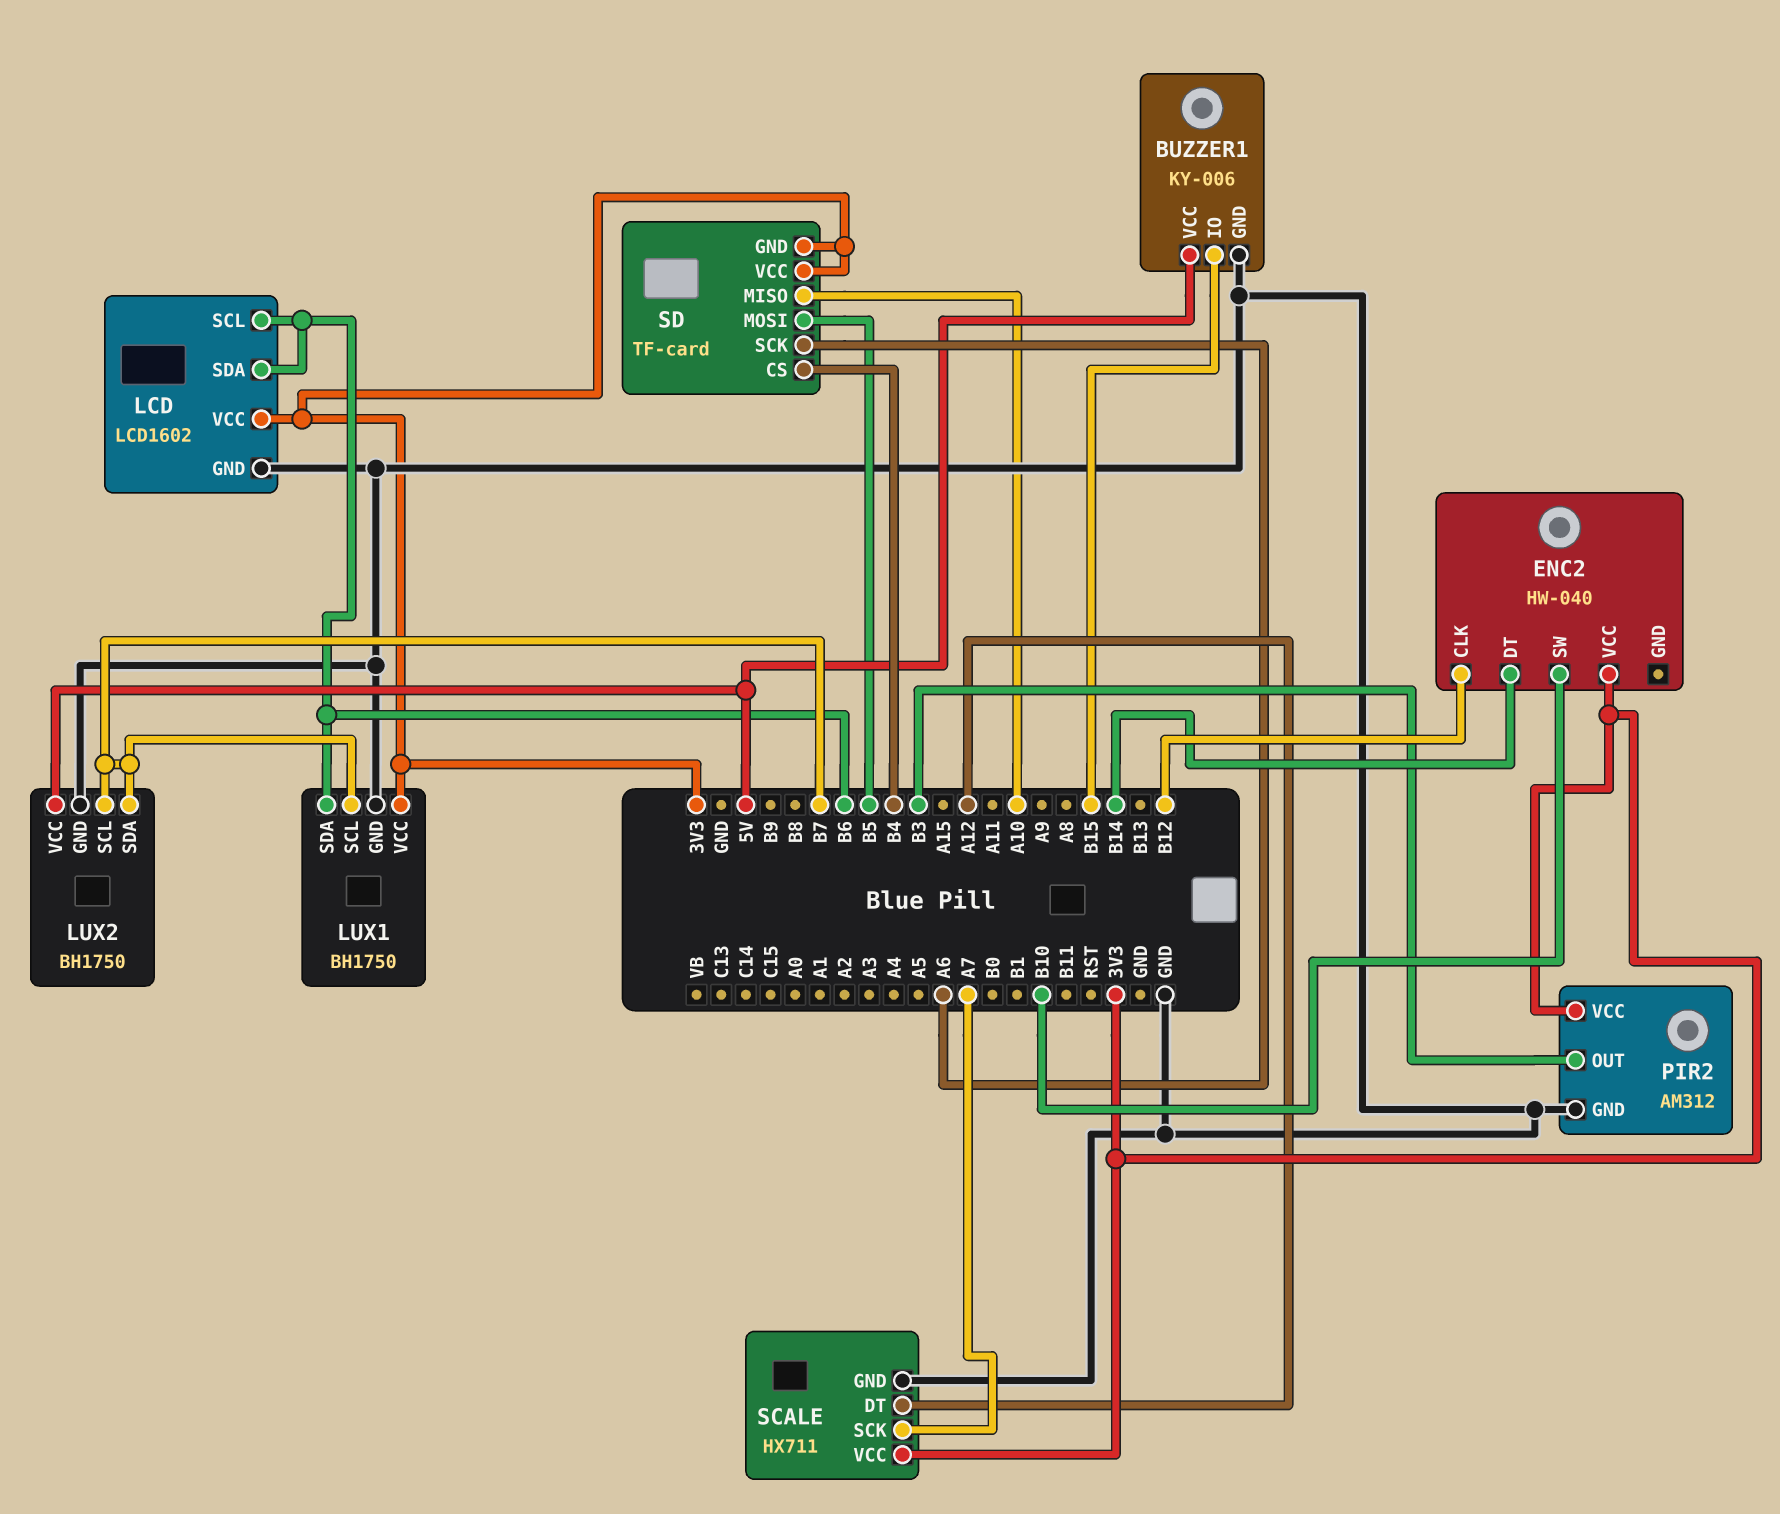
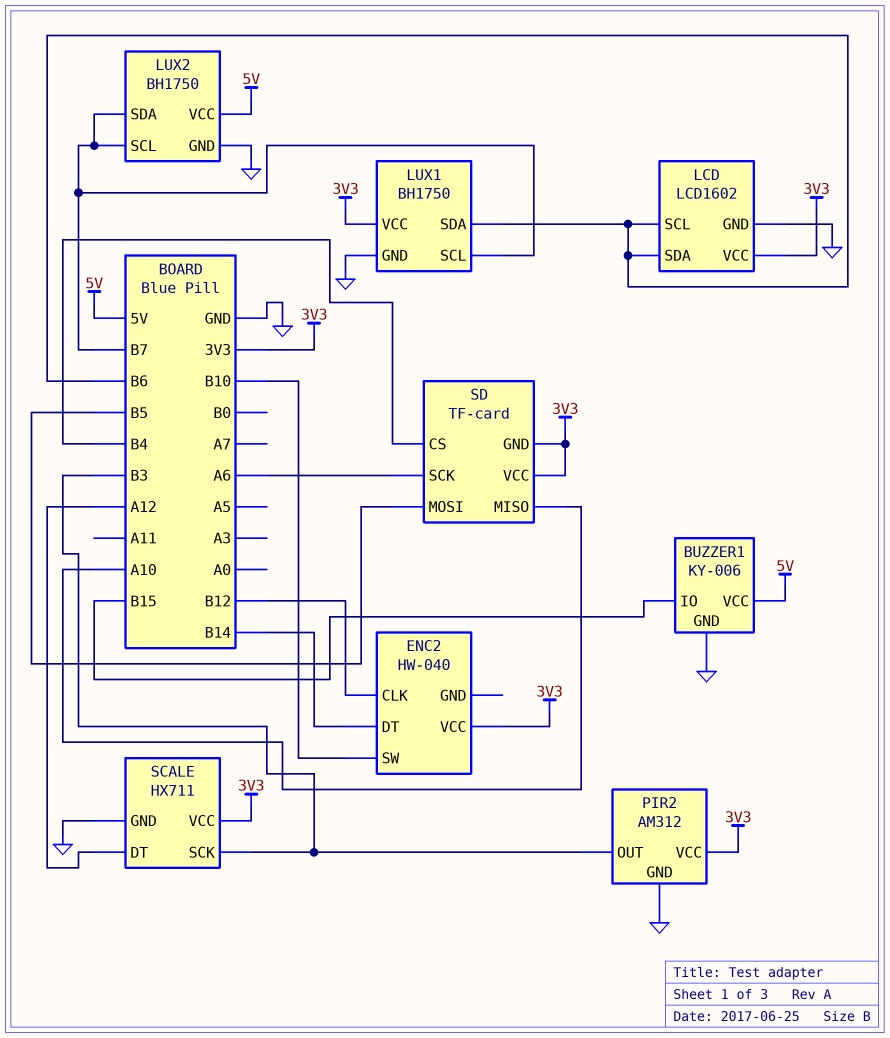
SCALE pin SCK: A7 -> B3

